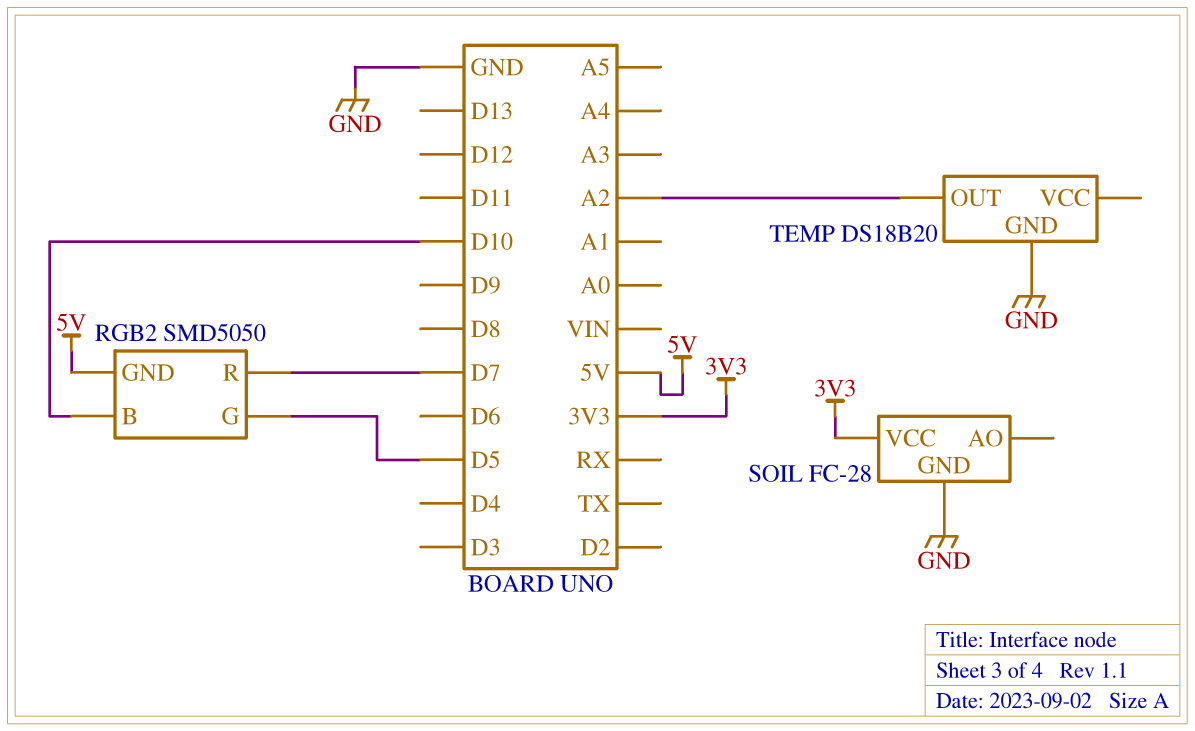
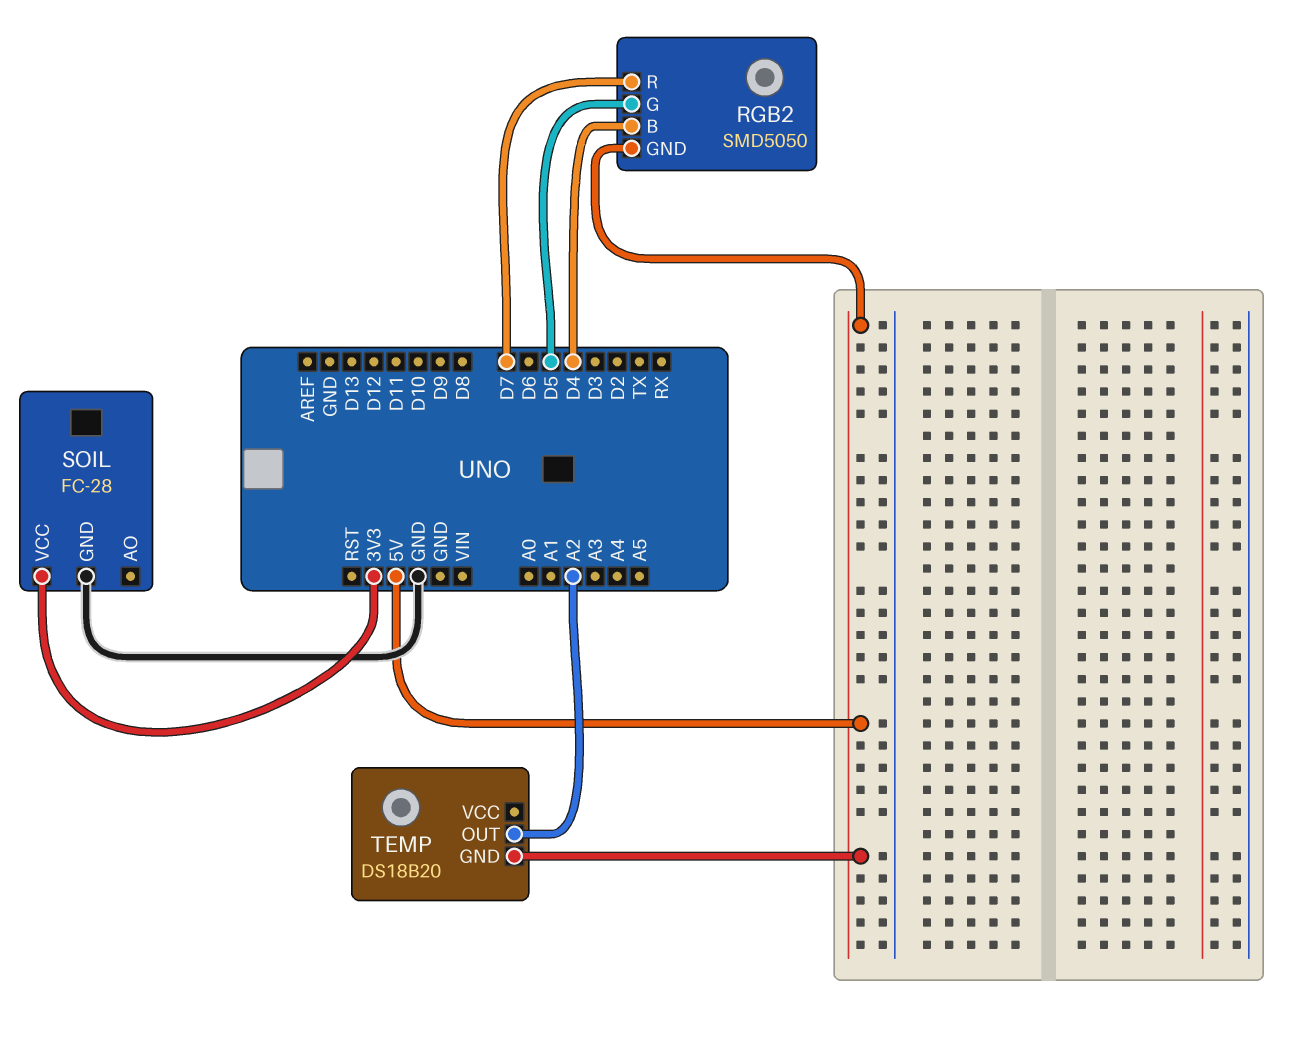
RGB2 pin B: D10 -> D4
TEMP pin GND: GND -> 5V

